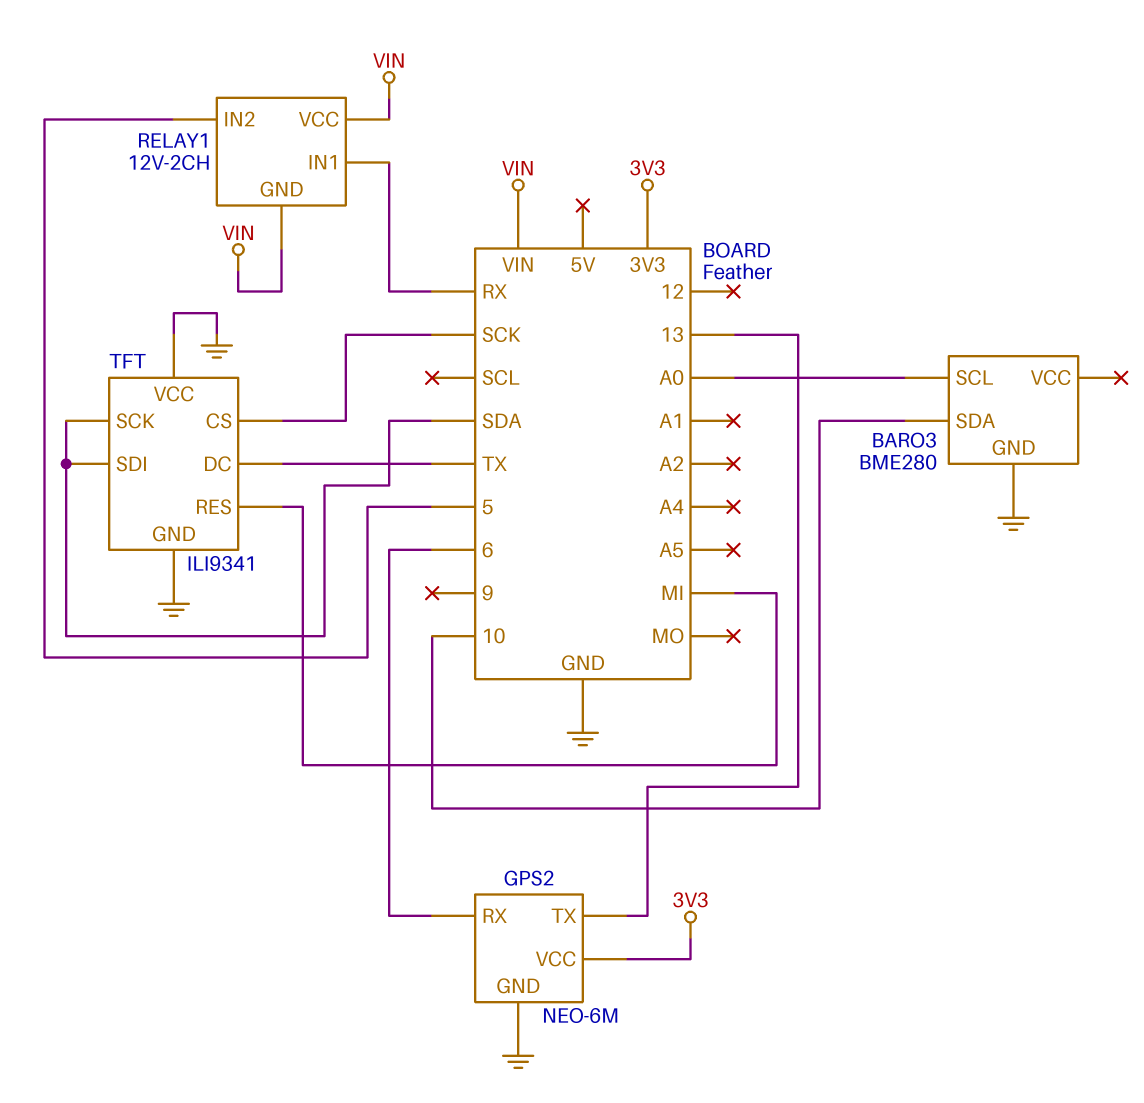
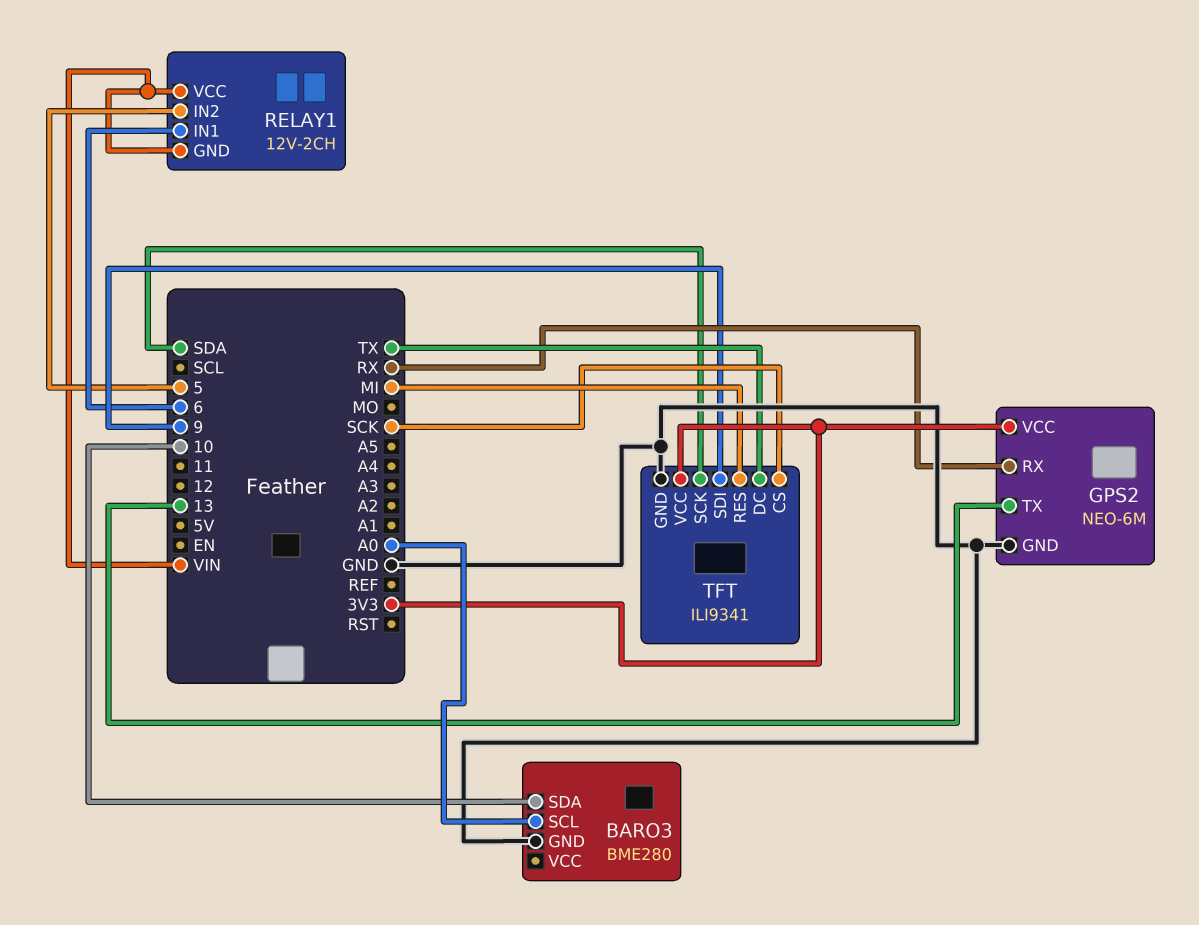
GPS2 pin RX: 6 -> RX
RELAY1 pin IN1: RX -> 6
TFT pin SDI: SDA -> 9
TFT pin VCC: GND -> 3V3

